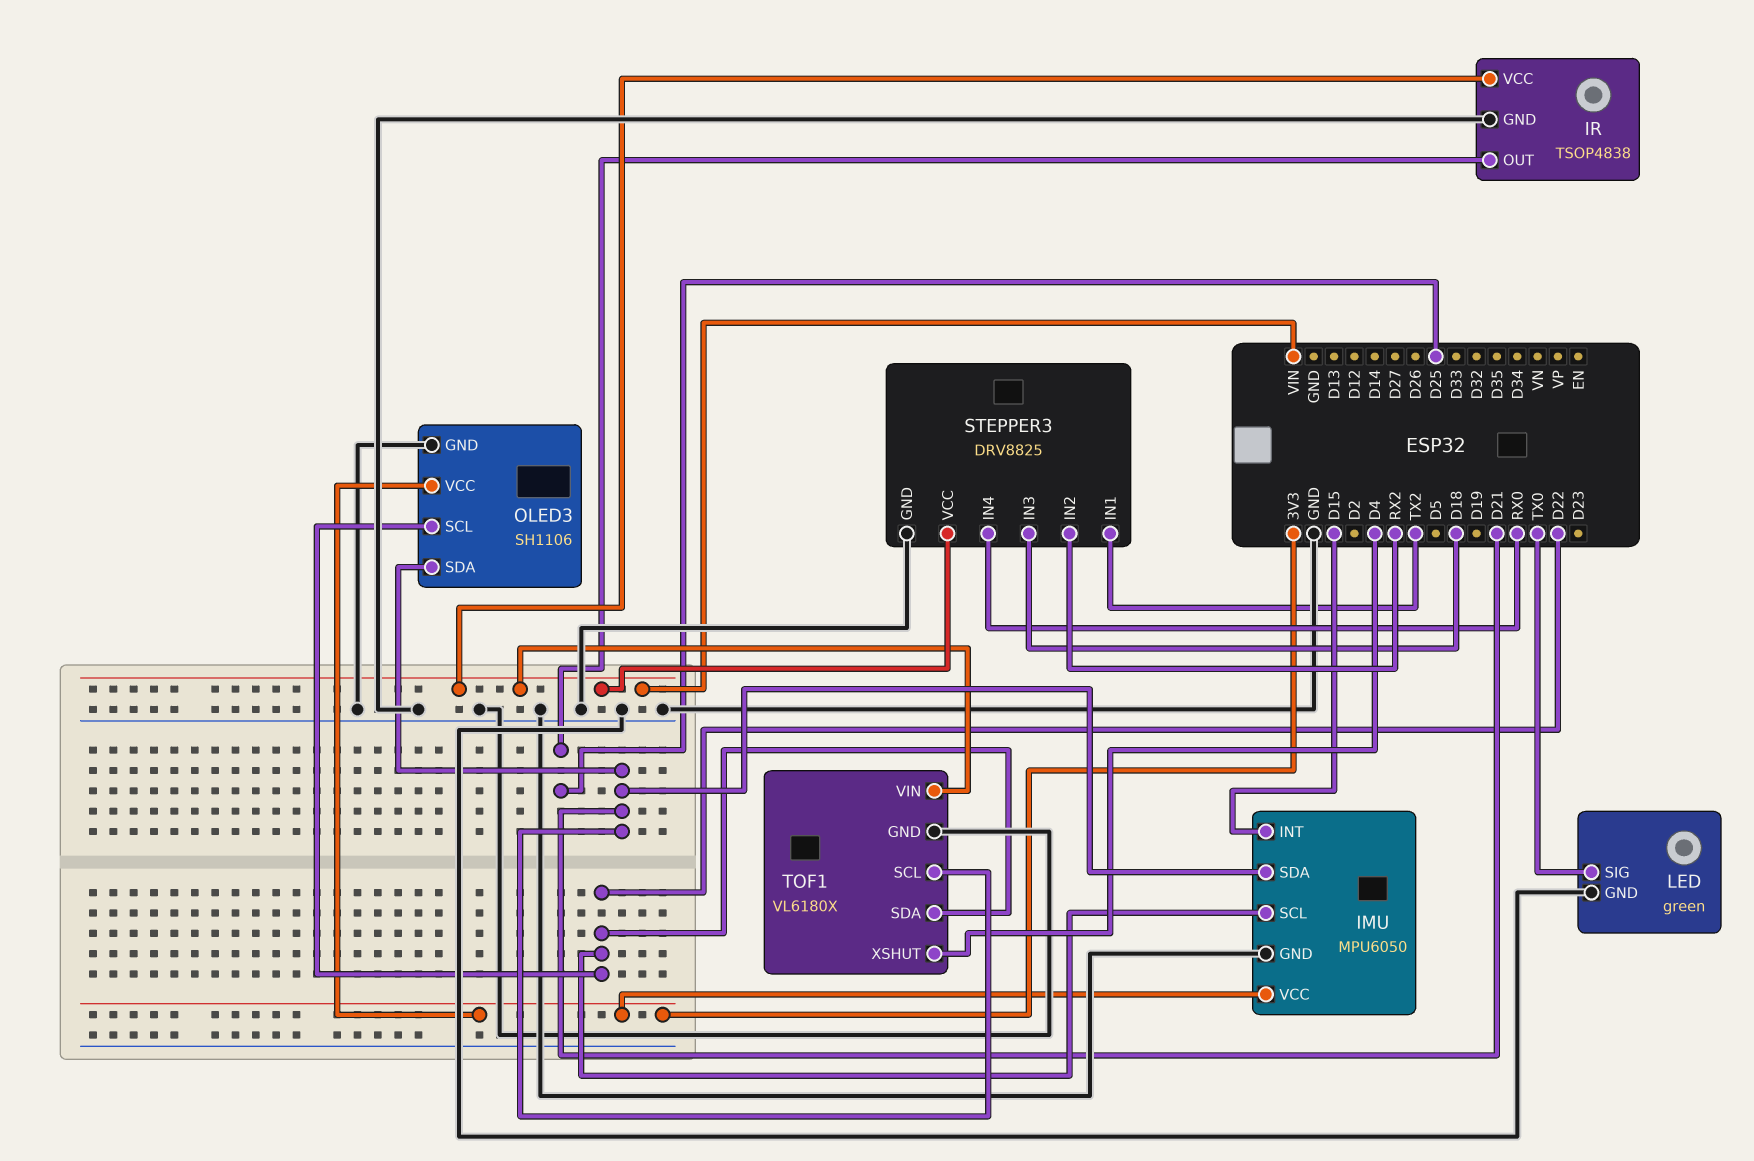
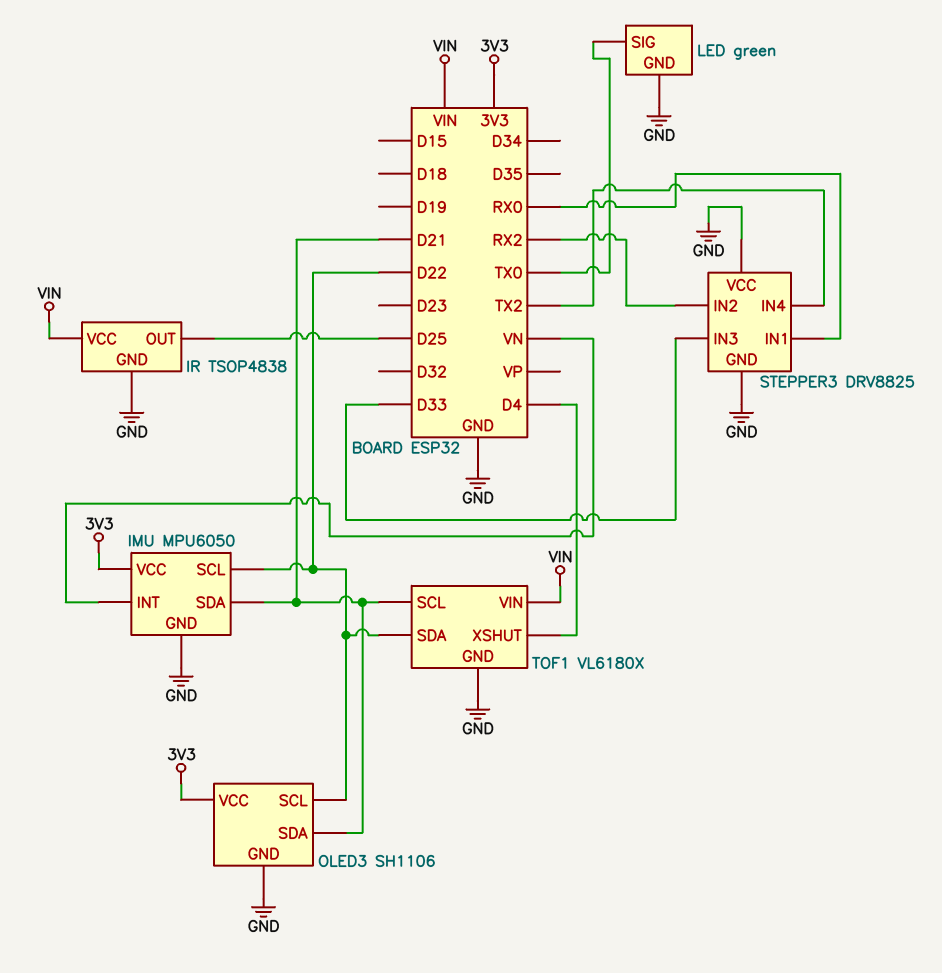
IMU pin INT: D15 -> VN
STEPPER3 pin IN1: TX2 -> RX0
STEPPER3 pin IN3: D18 -> D33
STEPPER3 pin IN4: RX0 -> TX2
STEPPER3 pin VCC: VIN -> GND

